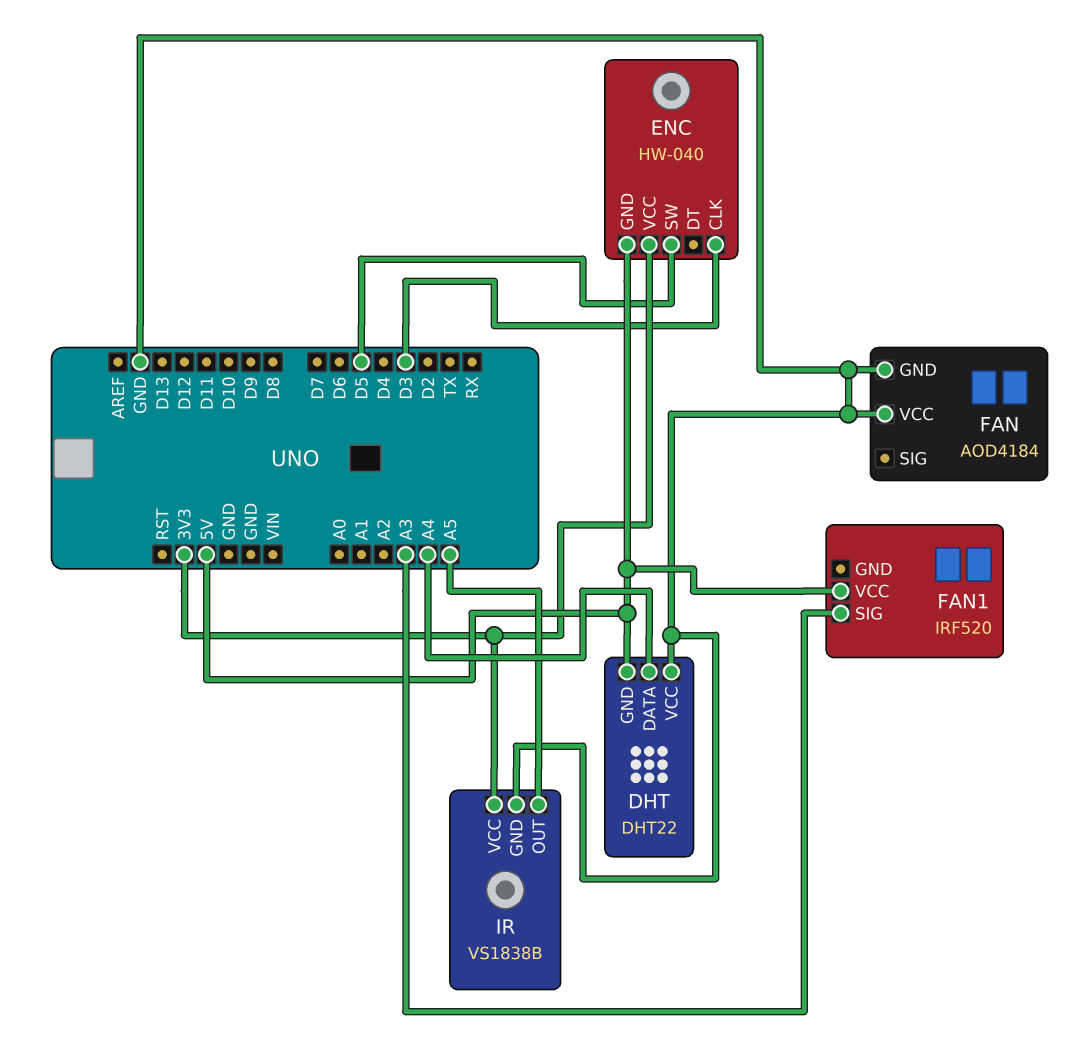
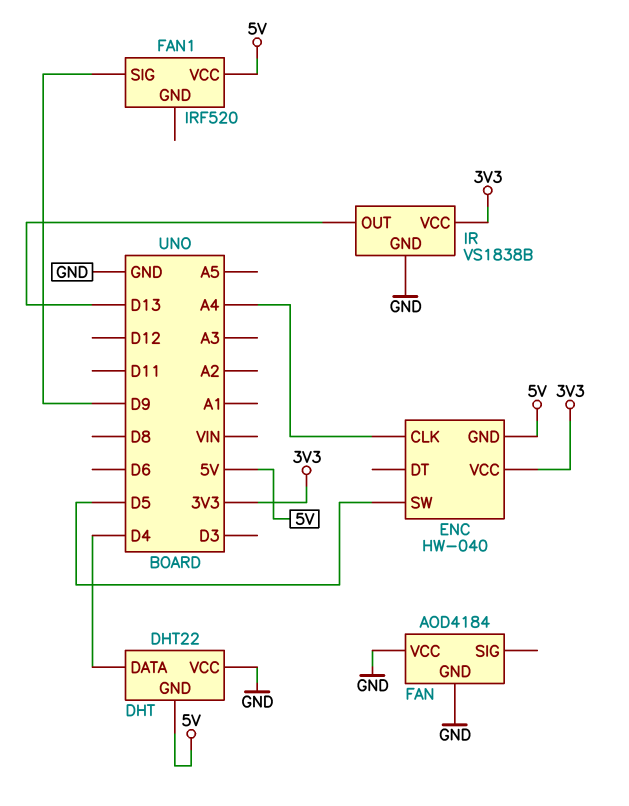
DHT pin DATA: A4 -> D4
ENC pin CLK: D3 -> A4
FAN1 pin SIG: A3 -> D9
IR pin OUT: A5 -> D13

